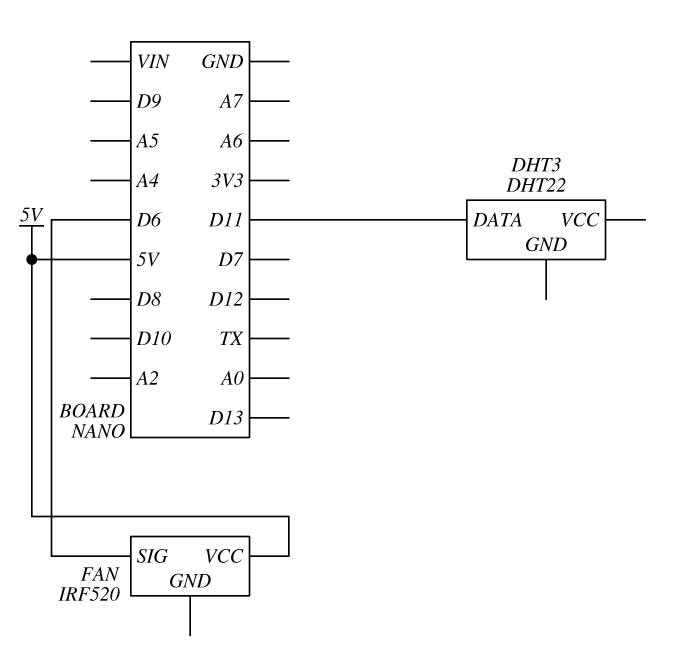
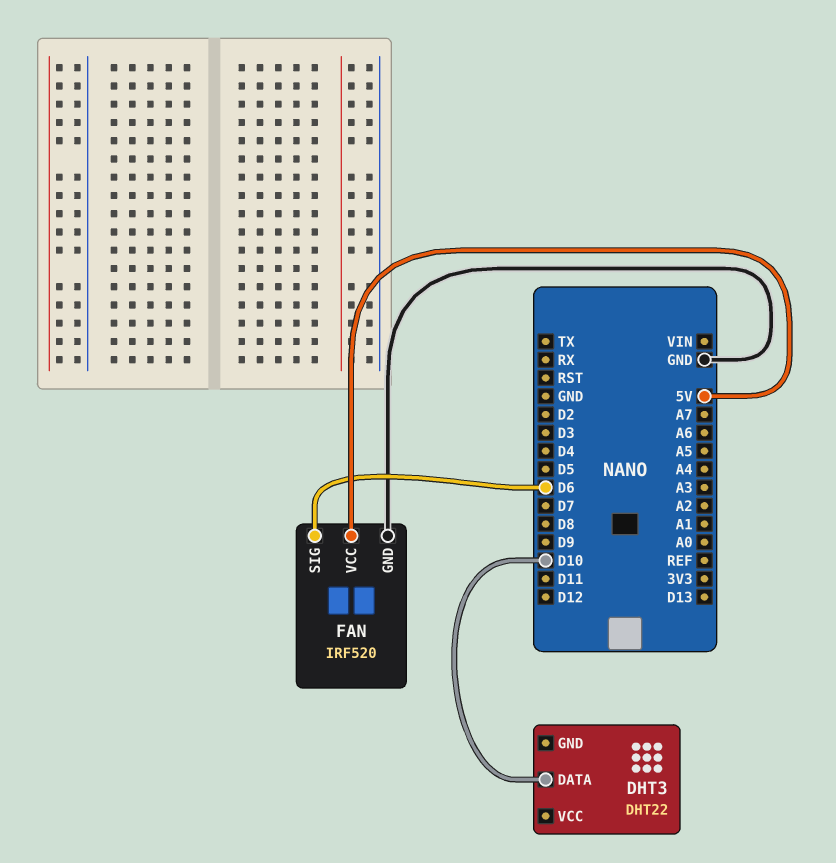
DHT3 pin DATA: D11 -> D10
FAN pin GND: none -> GND

